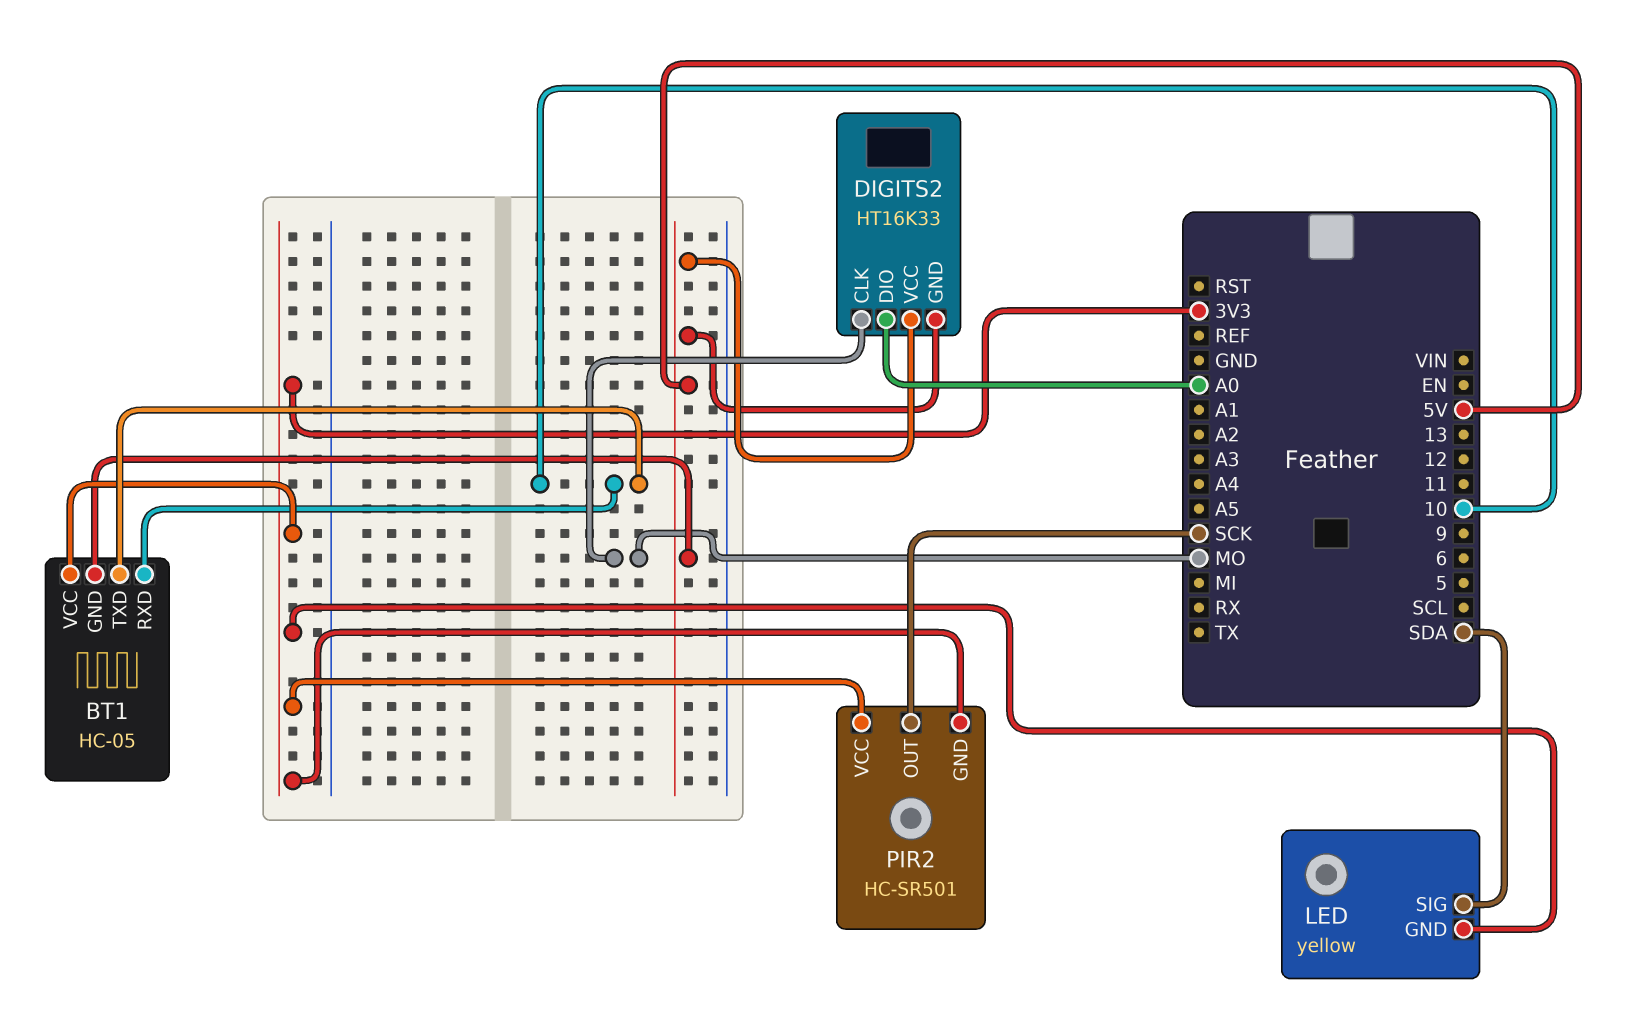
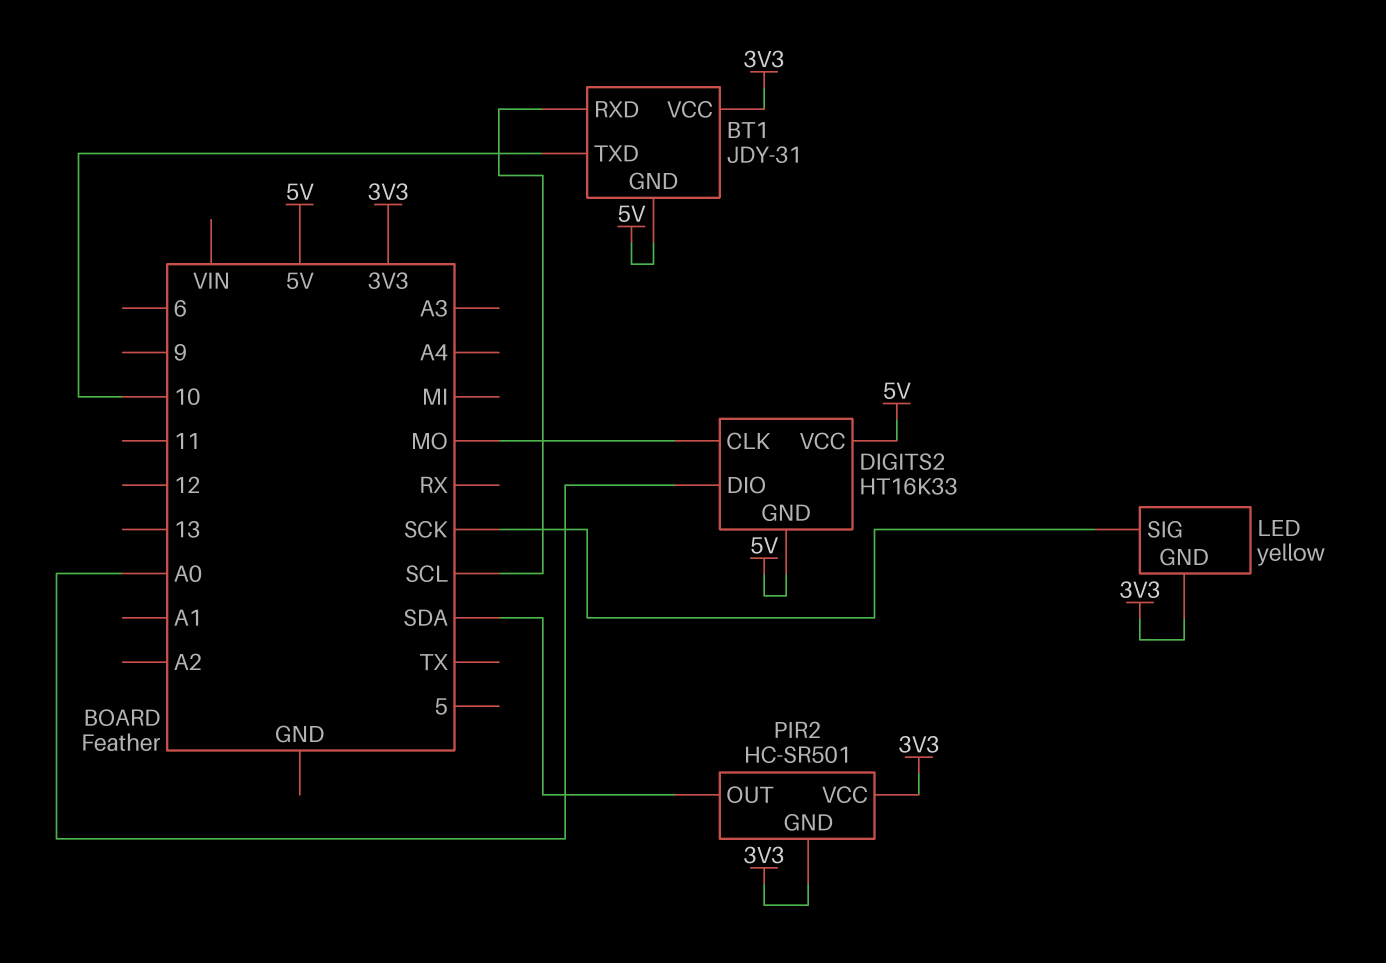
BT1: HC-05 -> JDY-31
BT1 pin RXD: 10 -> SCL
LED pin SIG: SDA -> SCK
PIR2 pin OUT: SCK -> SDA

